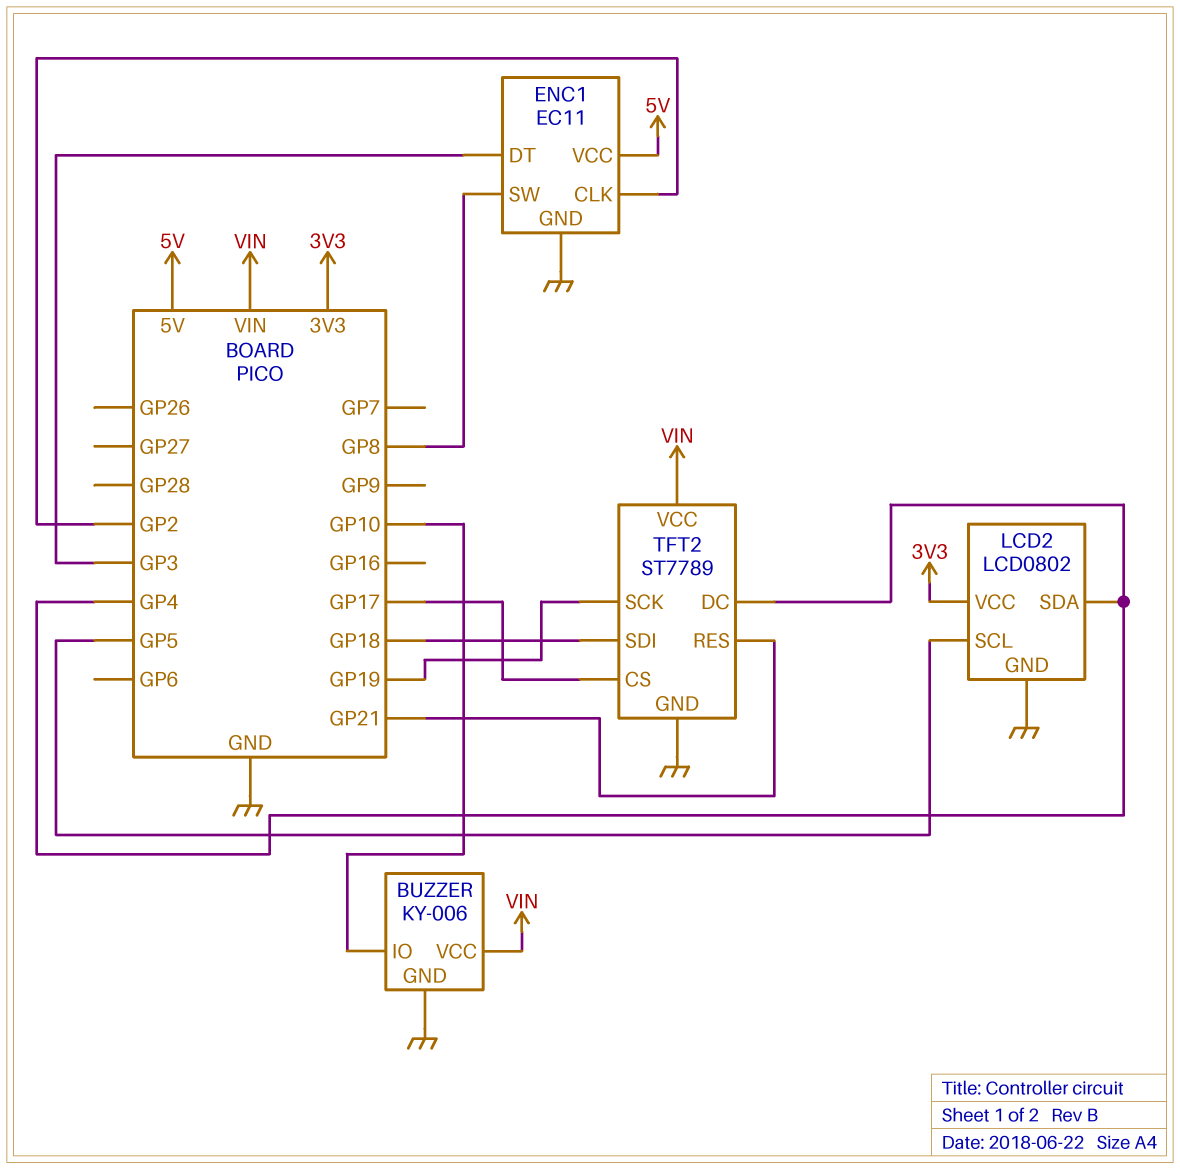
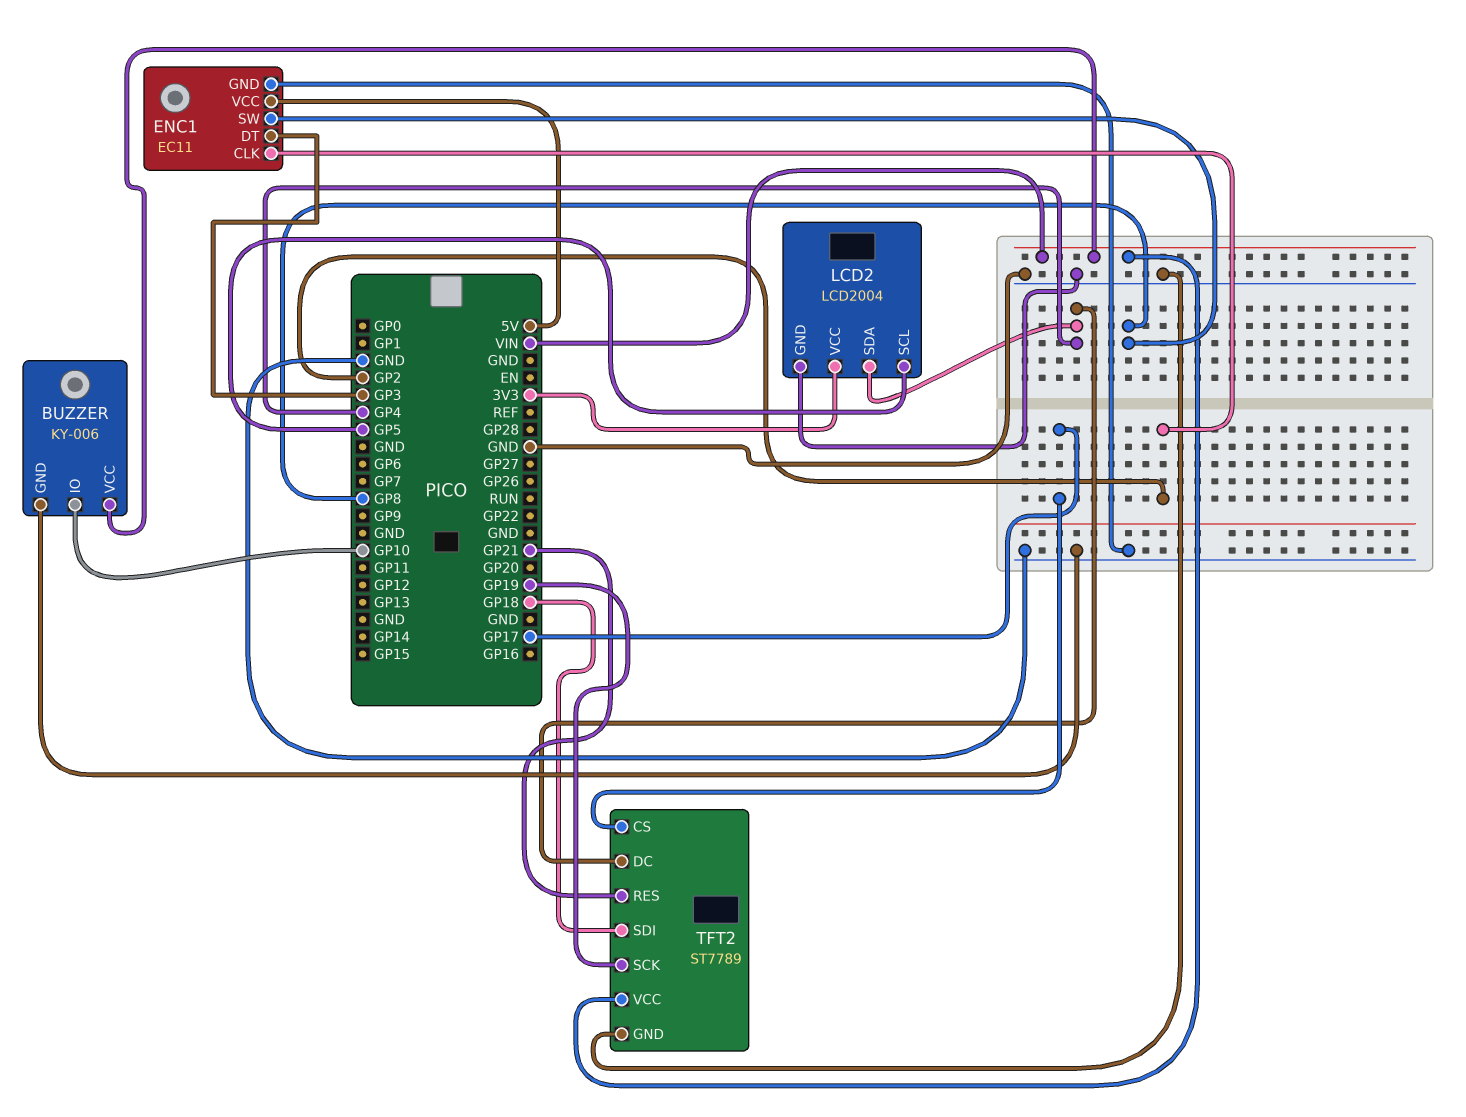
LCD2: LCD0802 -> LCD2004

